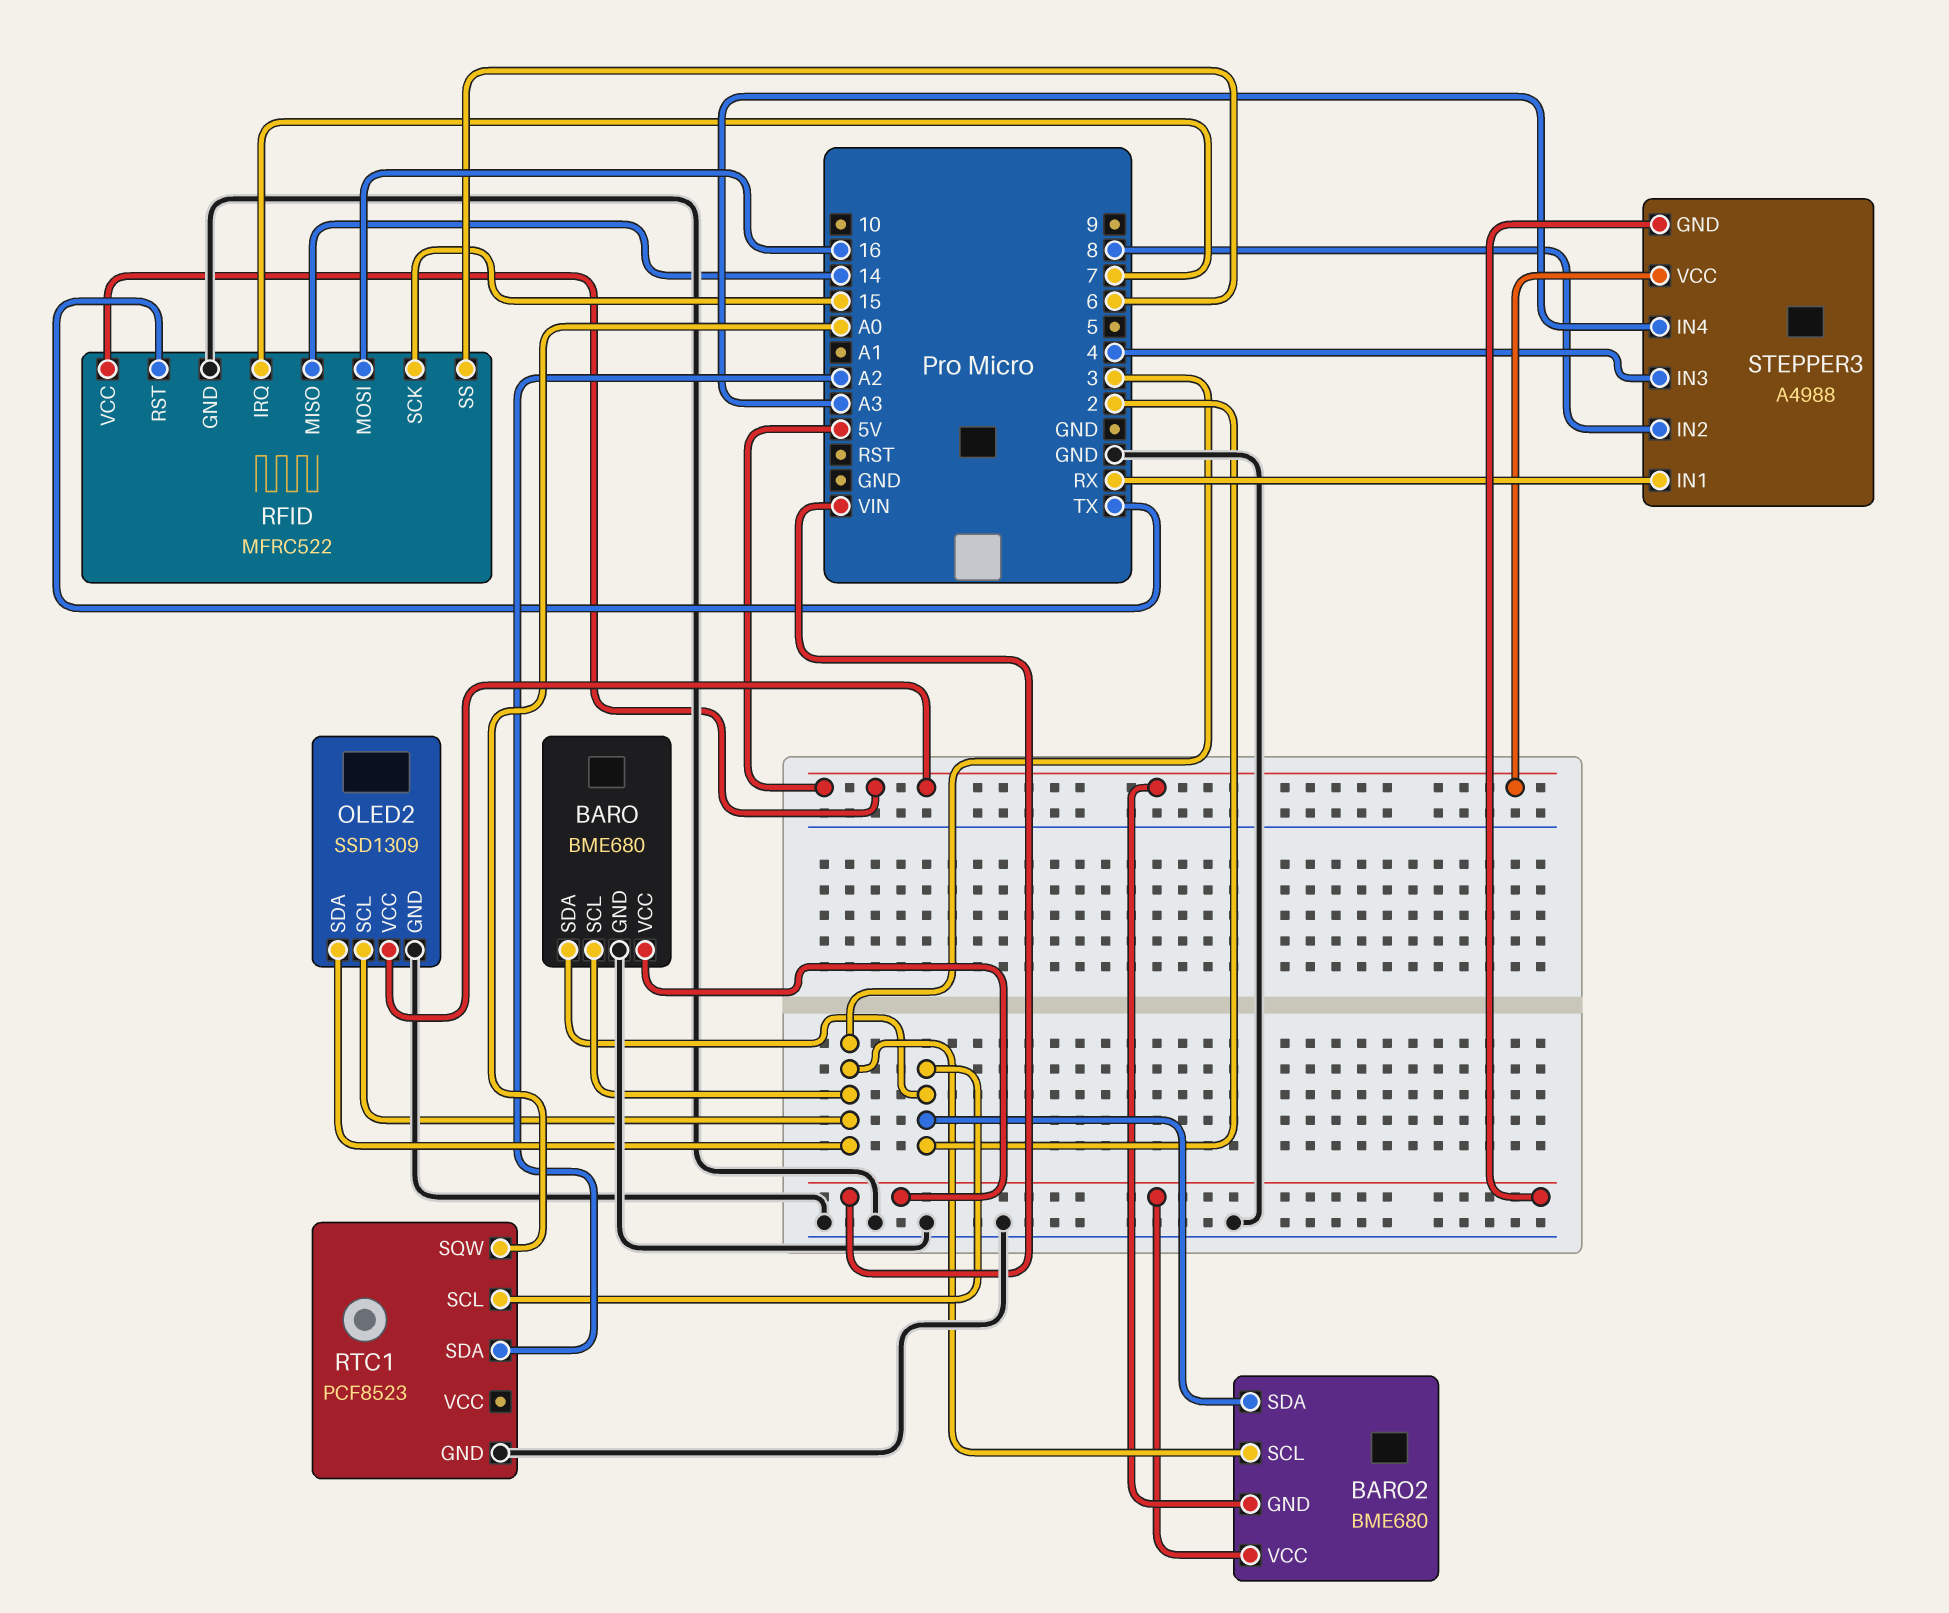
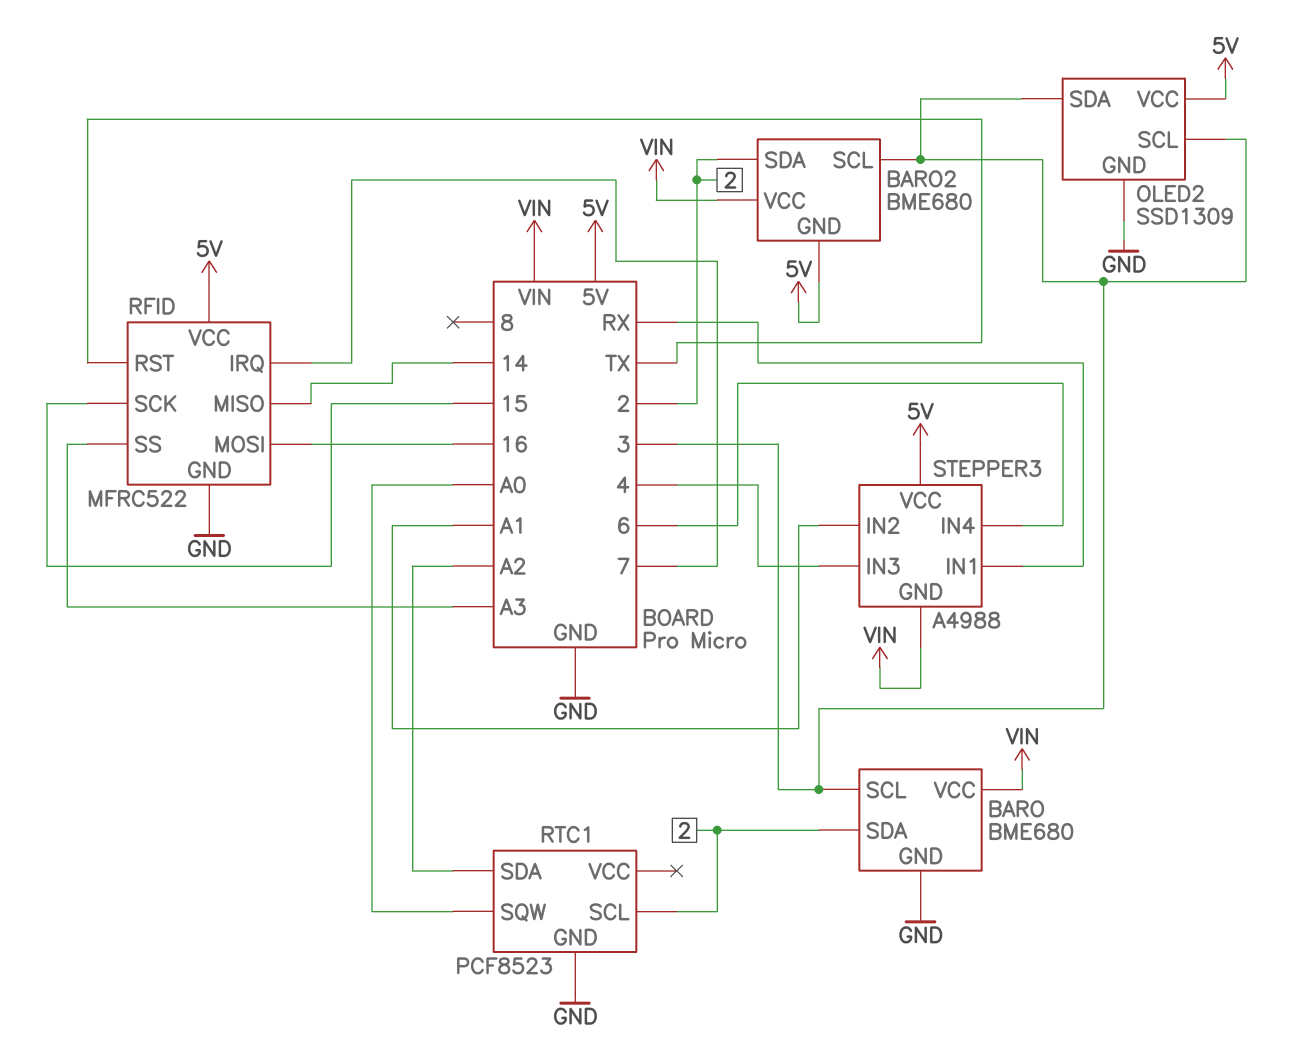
RFID pin SS: 6 -> A3
STEPPER3 pin IN2: 8 -> A1
STEPPER3 pin IN4: A3 -> 6

